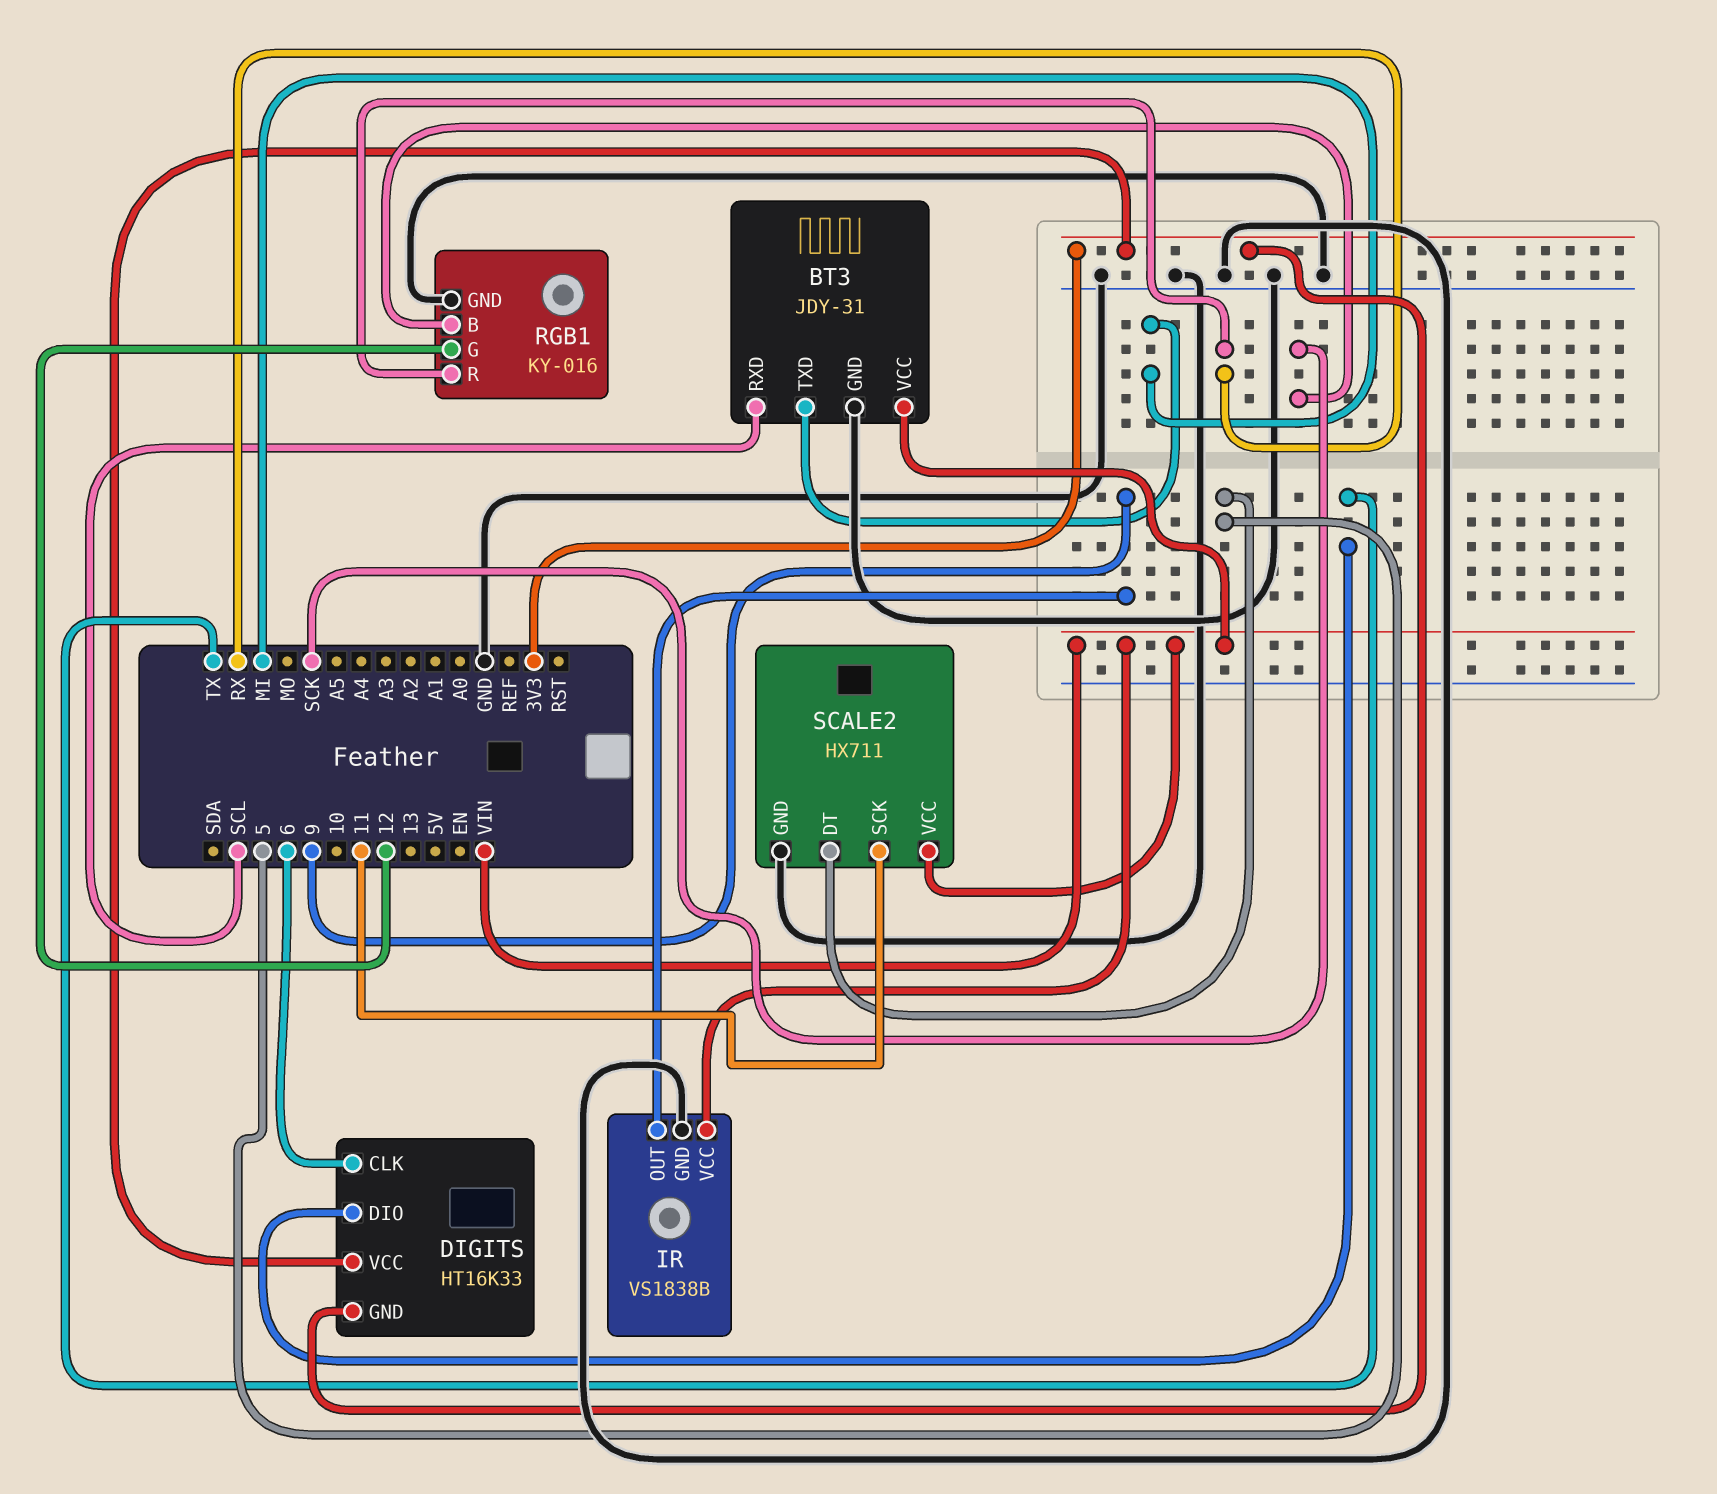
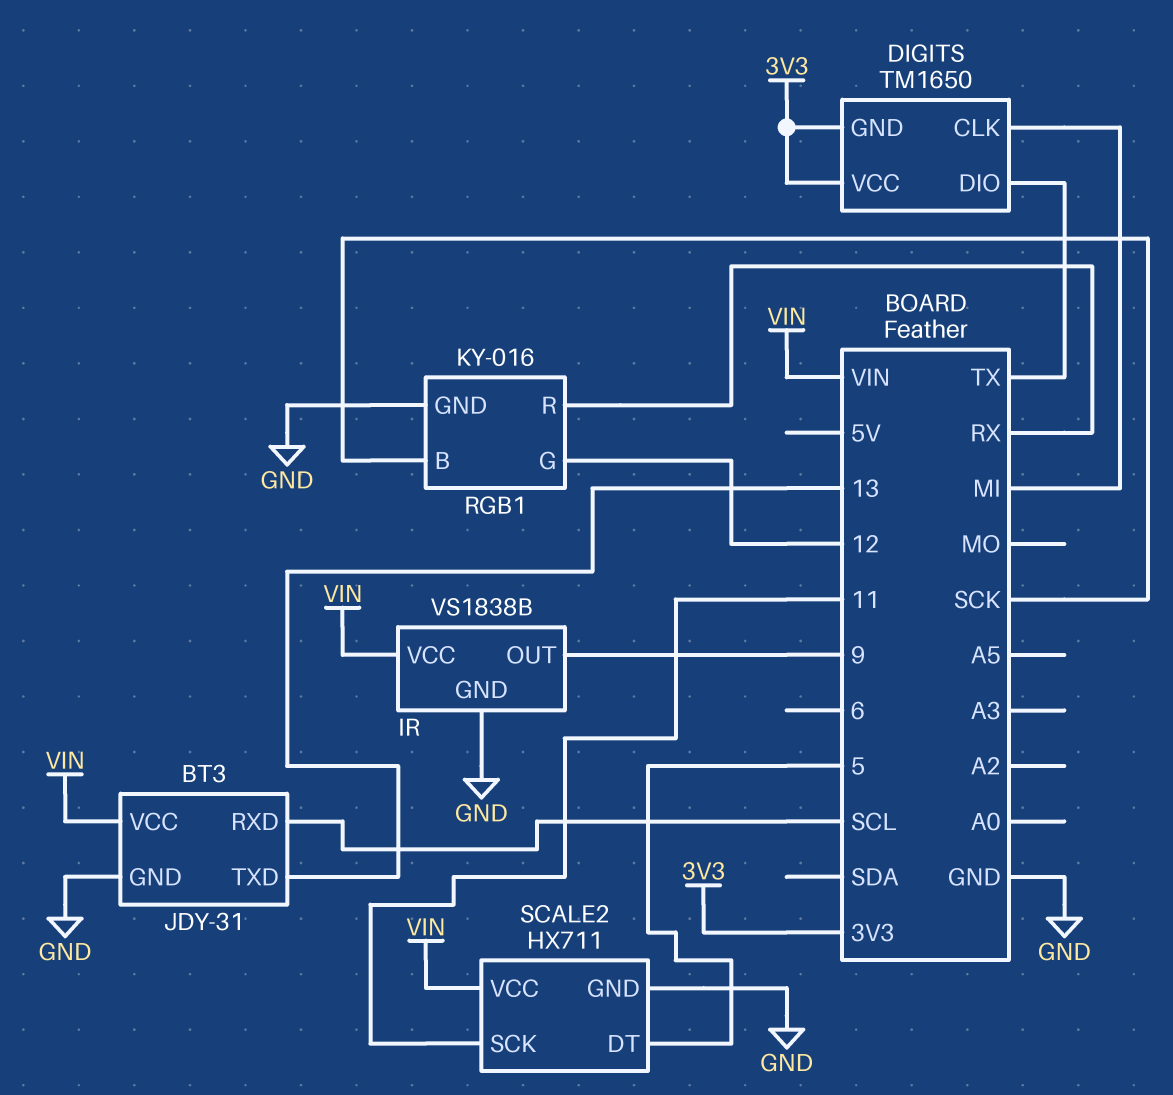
BT3 pin TXD: MI -> 13
DIGITS: HT16K33 -> TM1650
DIGITS pin CLK: 6 -> MI

